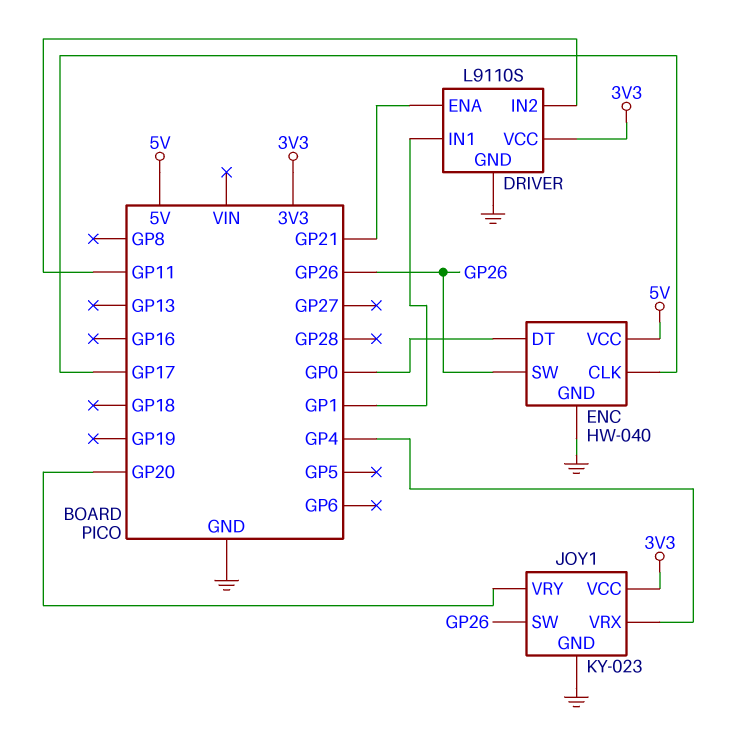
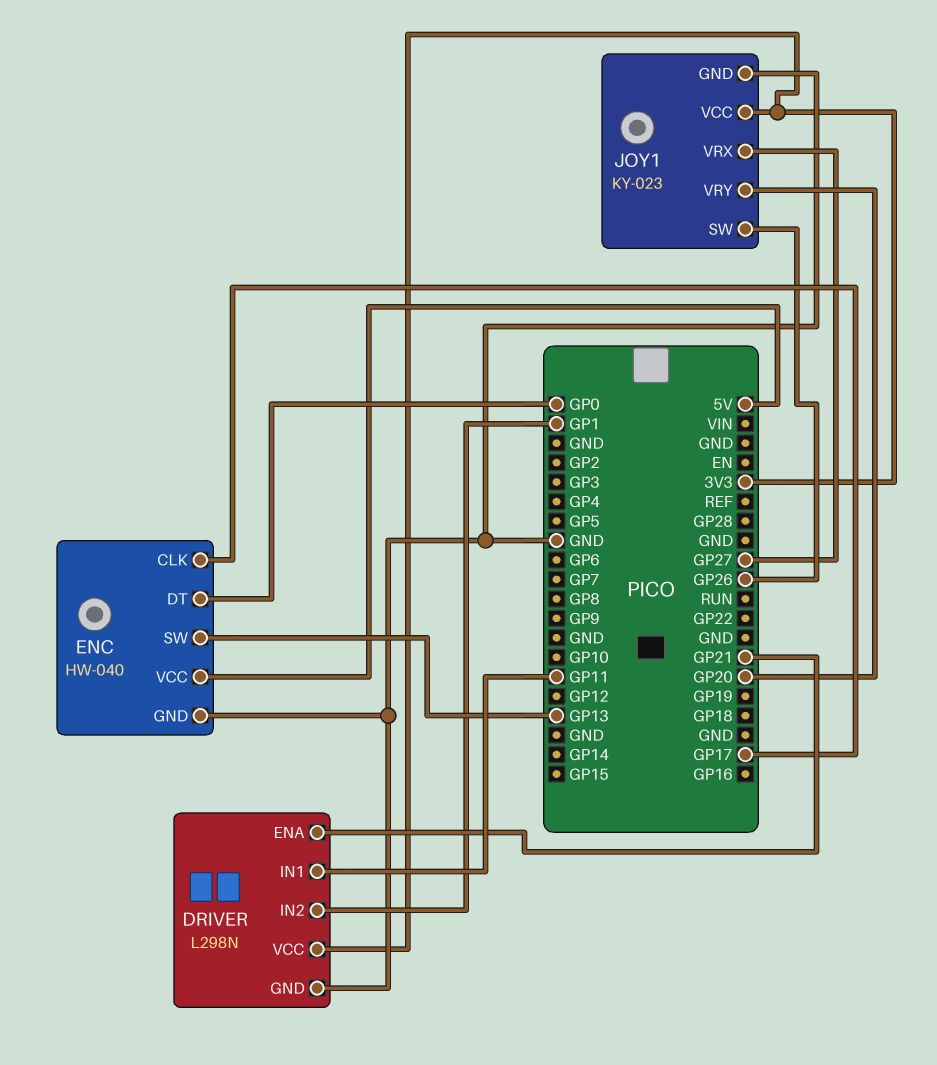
DRIVER: L9110S -> L298N
DRIVER pin IN1: GP1 -> GP11
DRIVER pin IN2: GP11 -> GP1
ENC pin SW: GP26 -> GP13
JOY1 pin VRX: GP4 -> GP27

